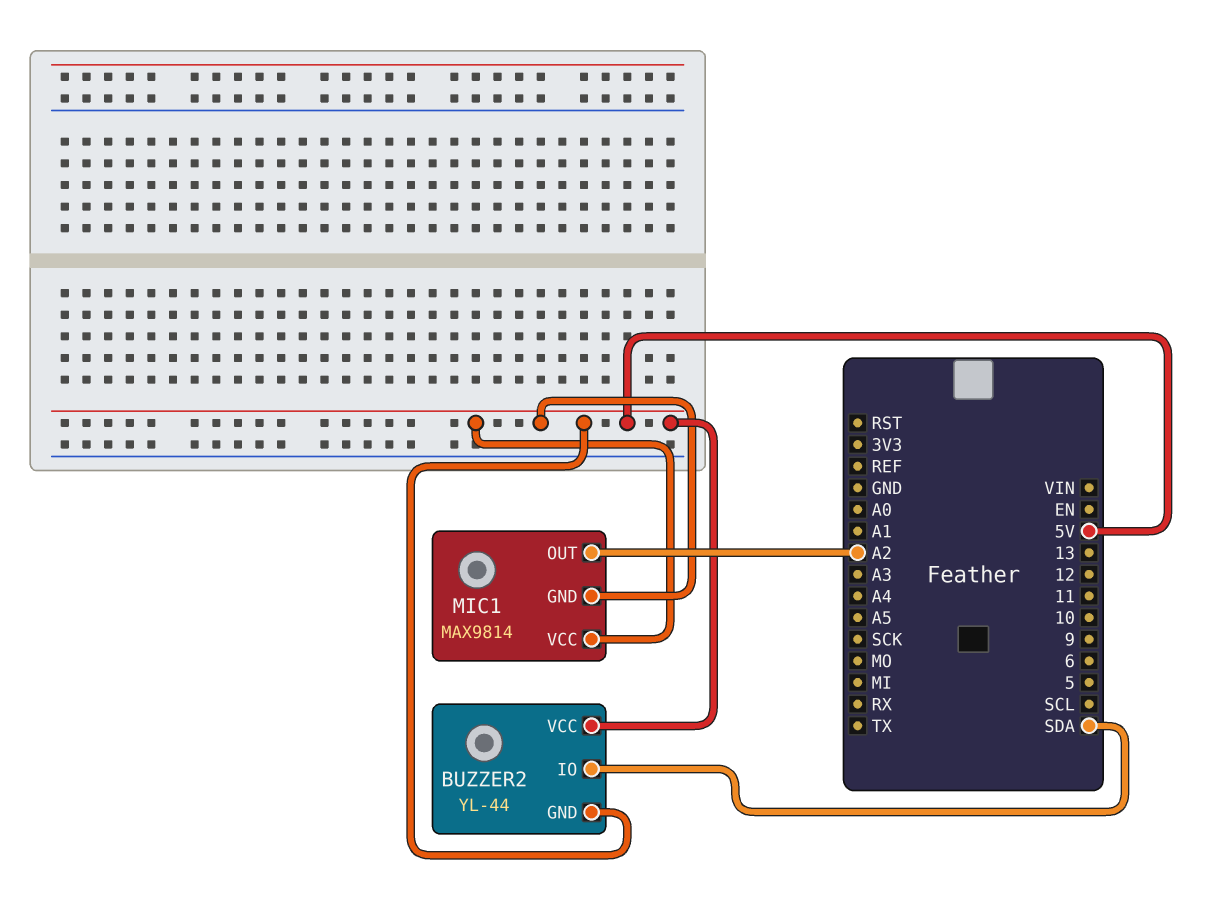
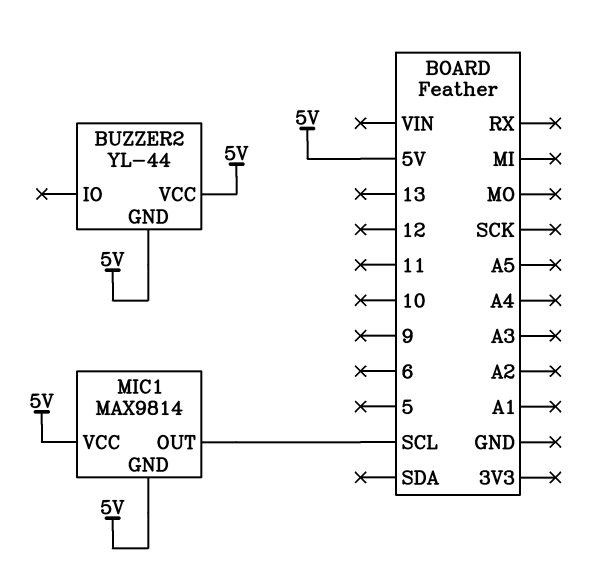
BUZZER2 pin IO: SDA -> none
MIC1 pin OUT: A2 -> SCL

